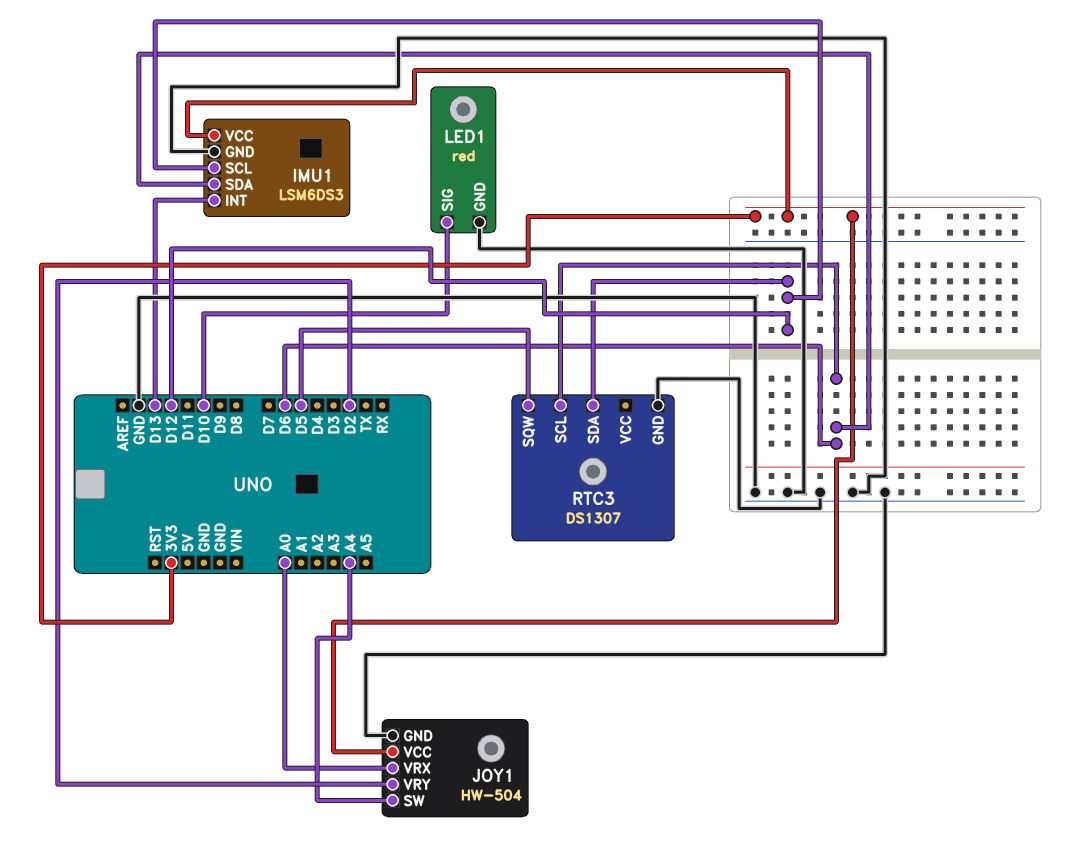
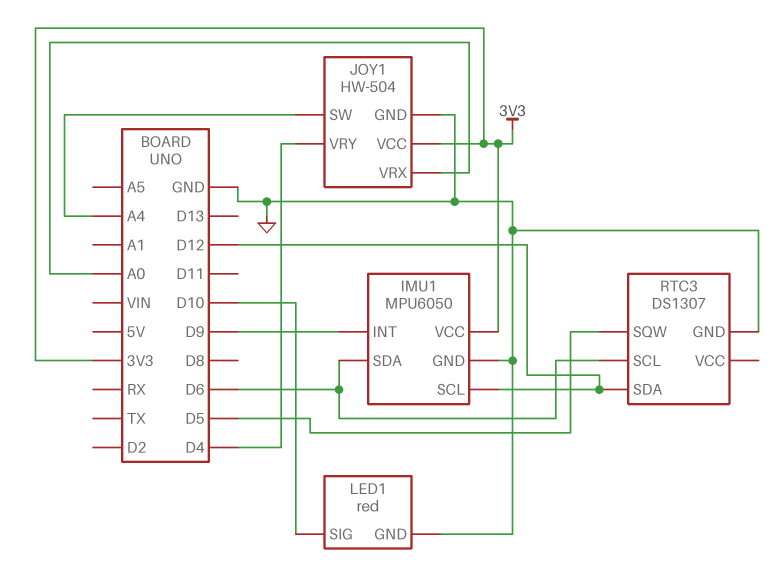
IMU1: LSM6DS3 -> MPU6050
IMU1 pin INT: D13 -> D9
JOY1 pin VRY: D2 -> D4

